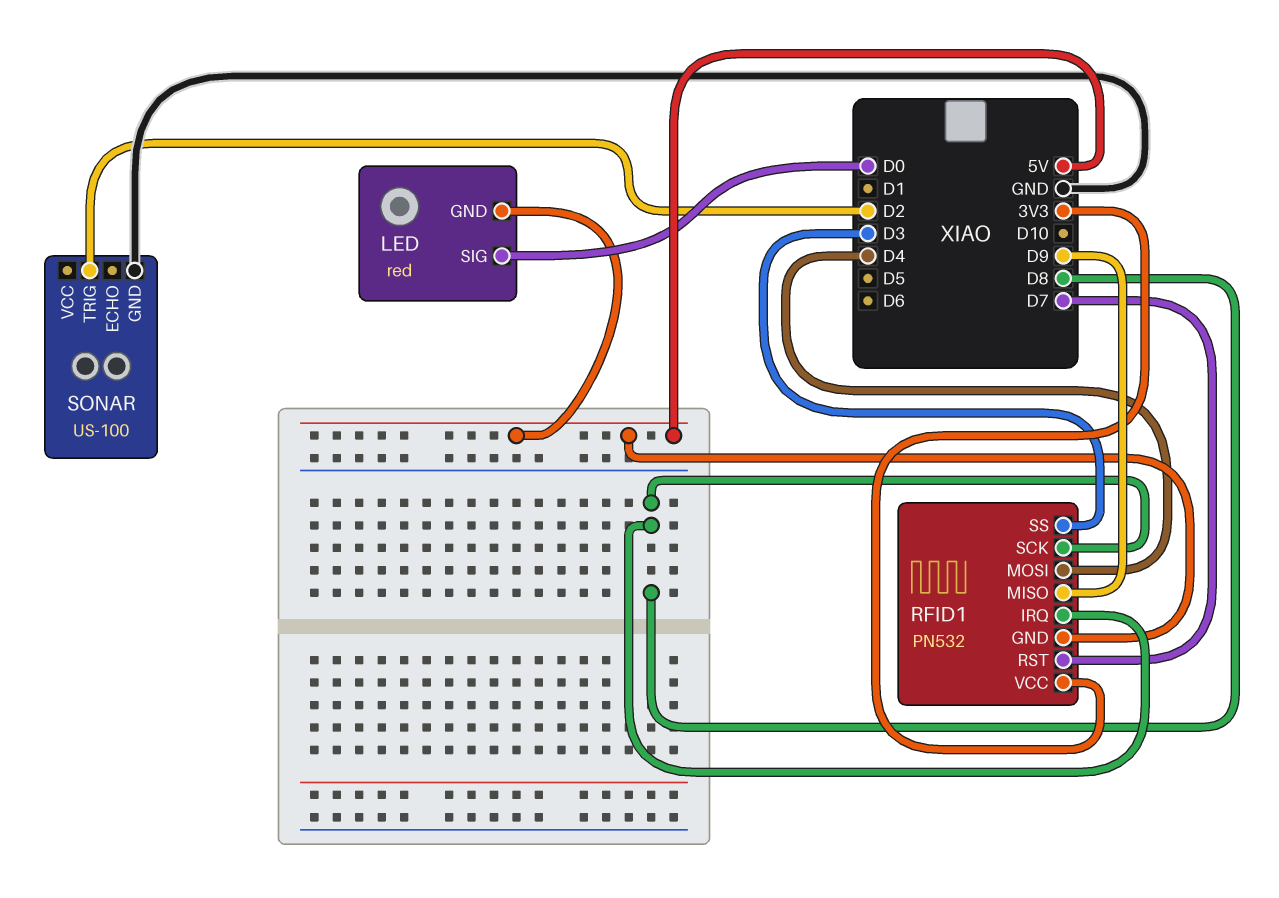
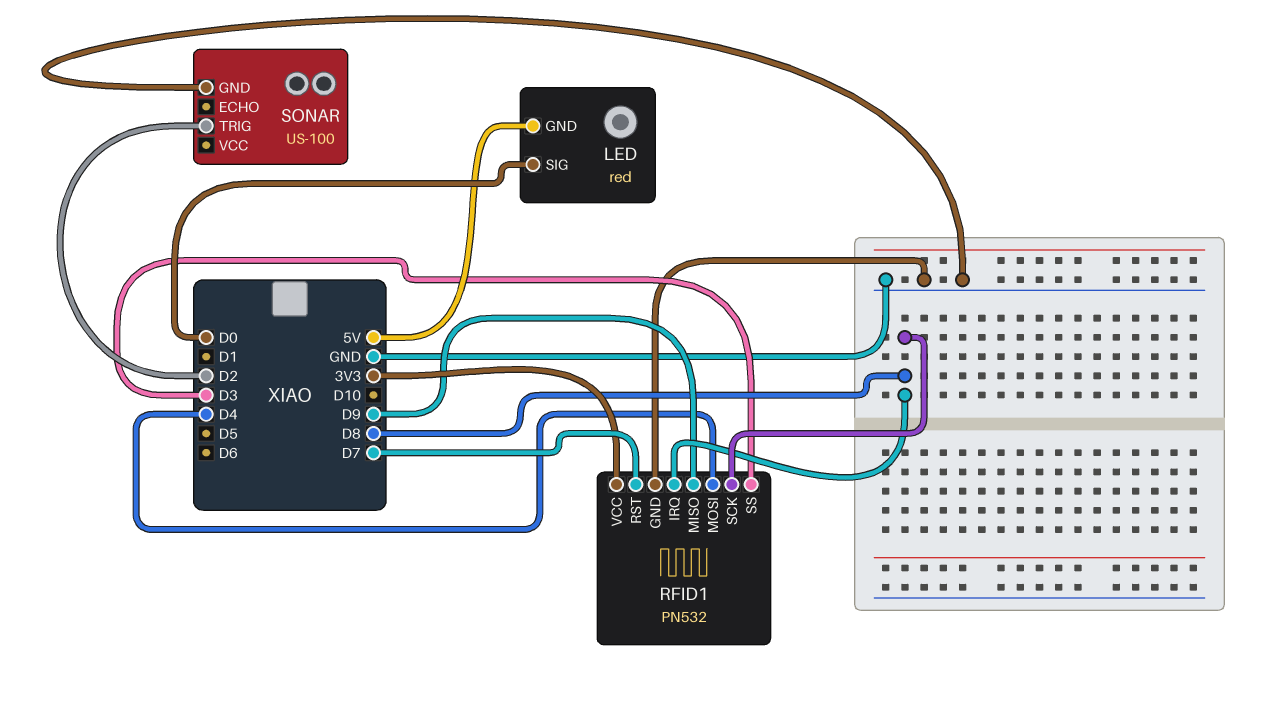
RFID1 pin GND: 5V -> GND

